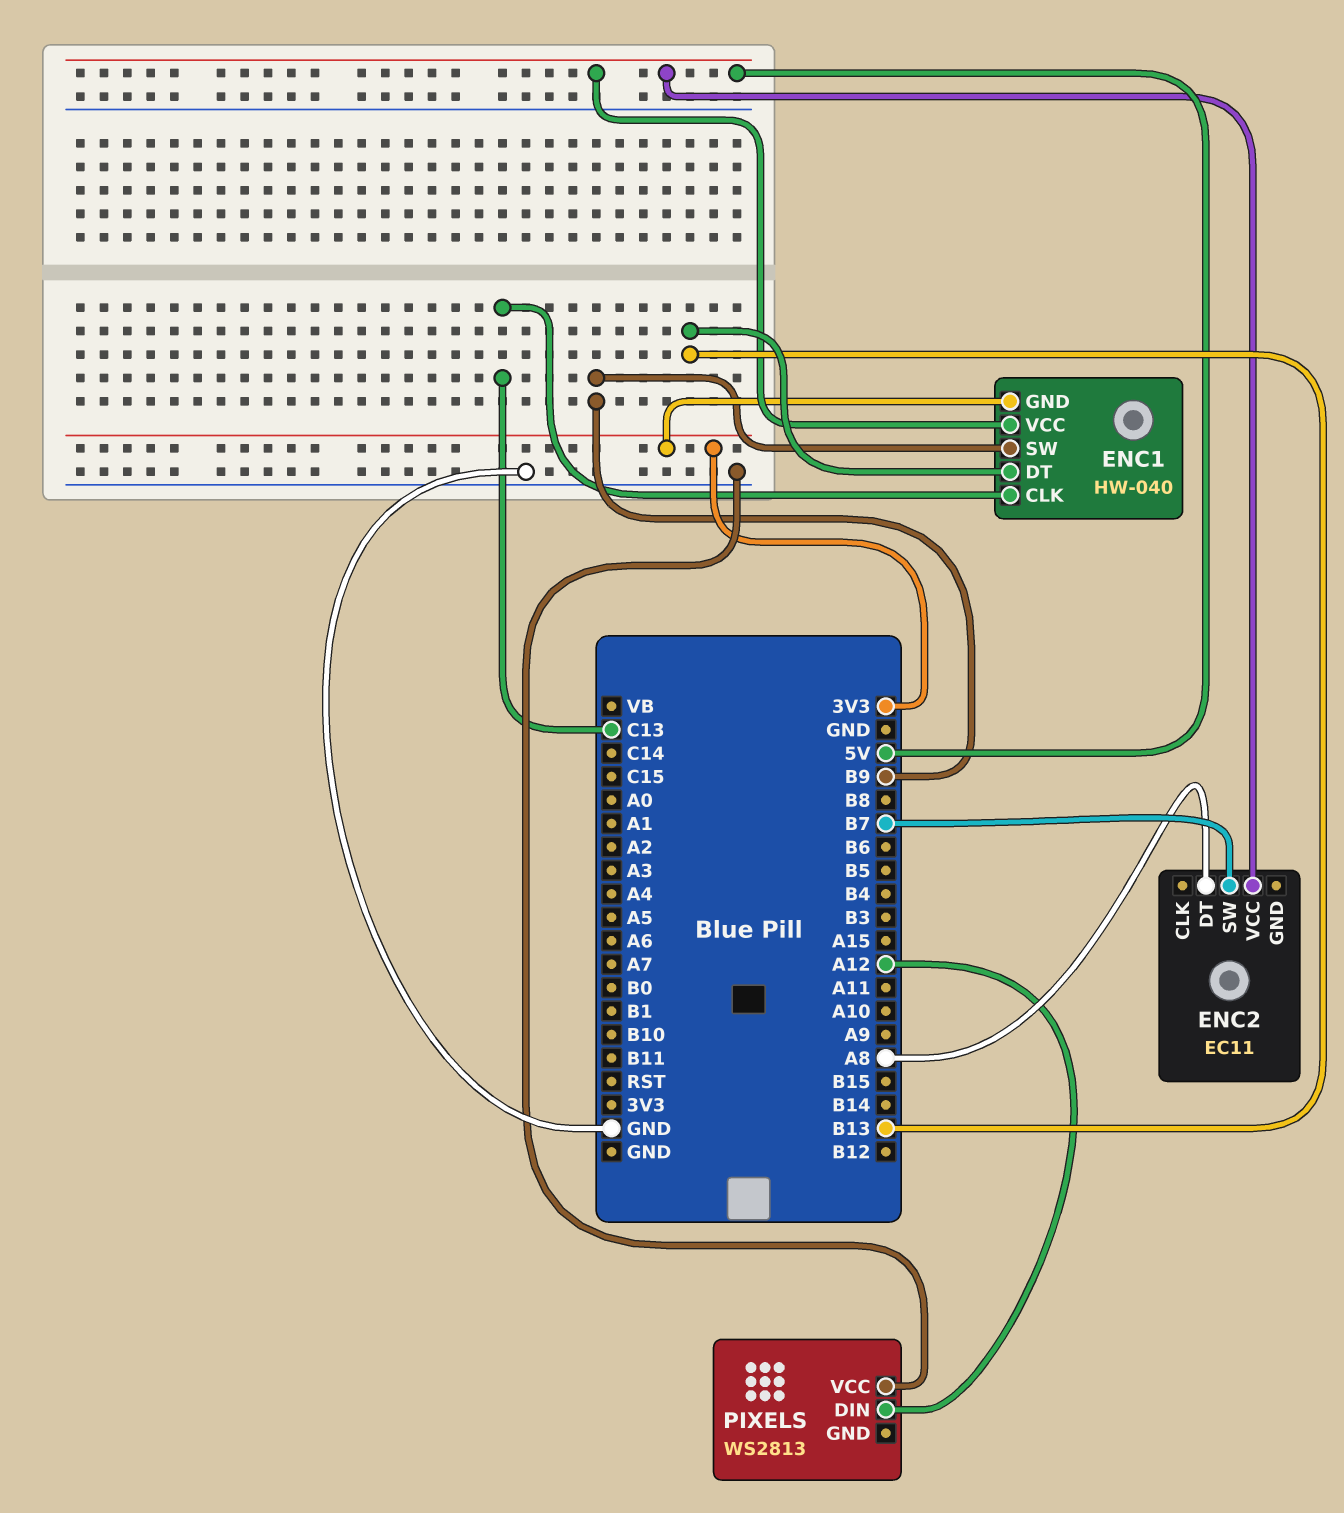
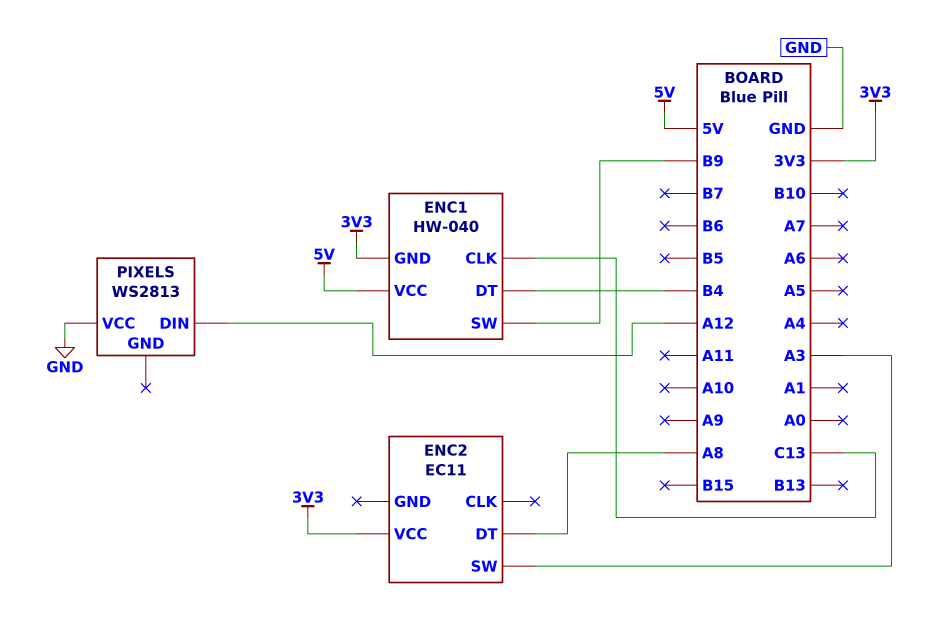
ENC1 pin DT: B13 -> B4
ENC2 pin SW: B7 -> A3
ENC2 pin VCC: 5V -> 3V3

